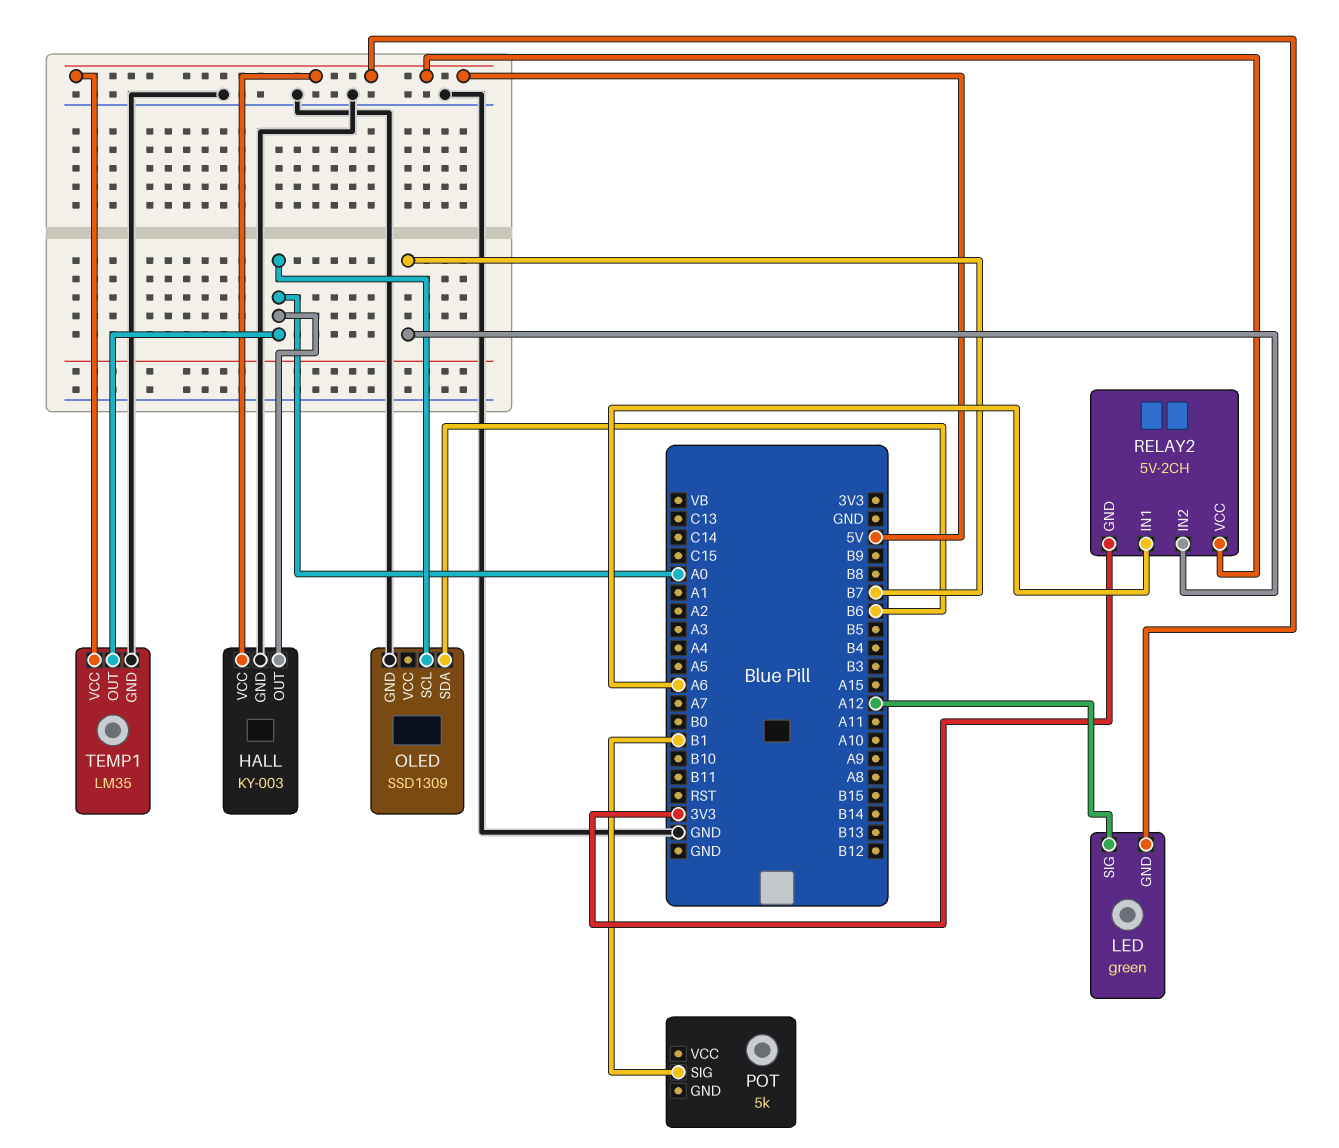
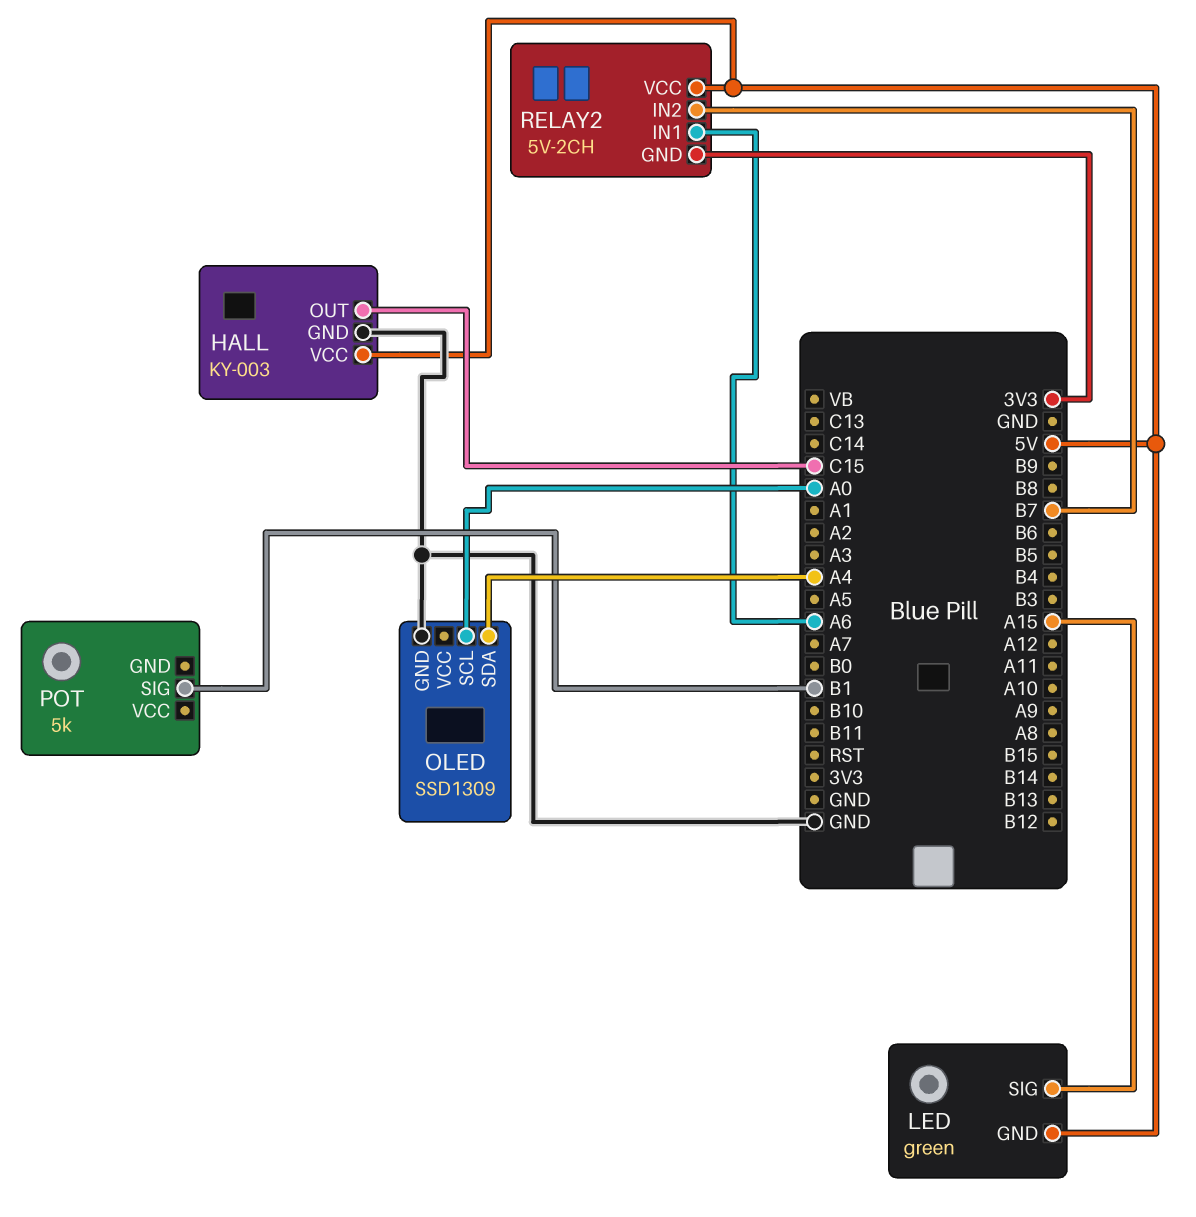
HALL pin OUT: A0 -> C15
LED pin SIG: A12 -> A15
OLED pin SDA: B6 -> A4
TEMP1: LM35 -> none
TEMP1 pin GND: GND -> none
TEMP1 pin OUT: A0 -> none
TEMP1 pin VCC: 5V -> none

